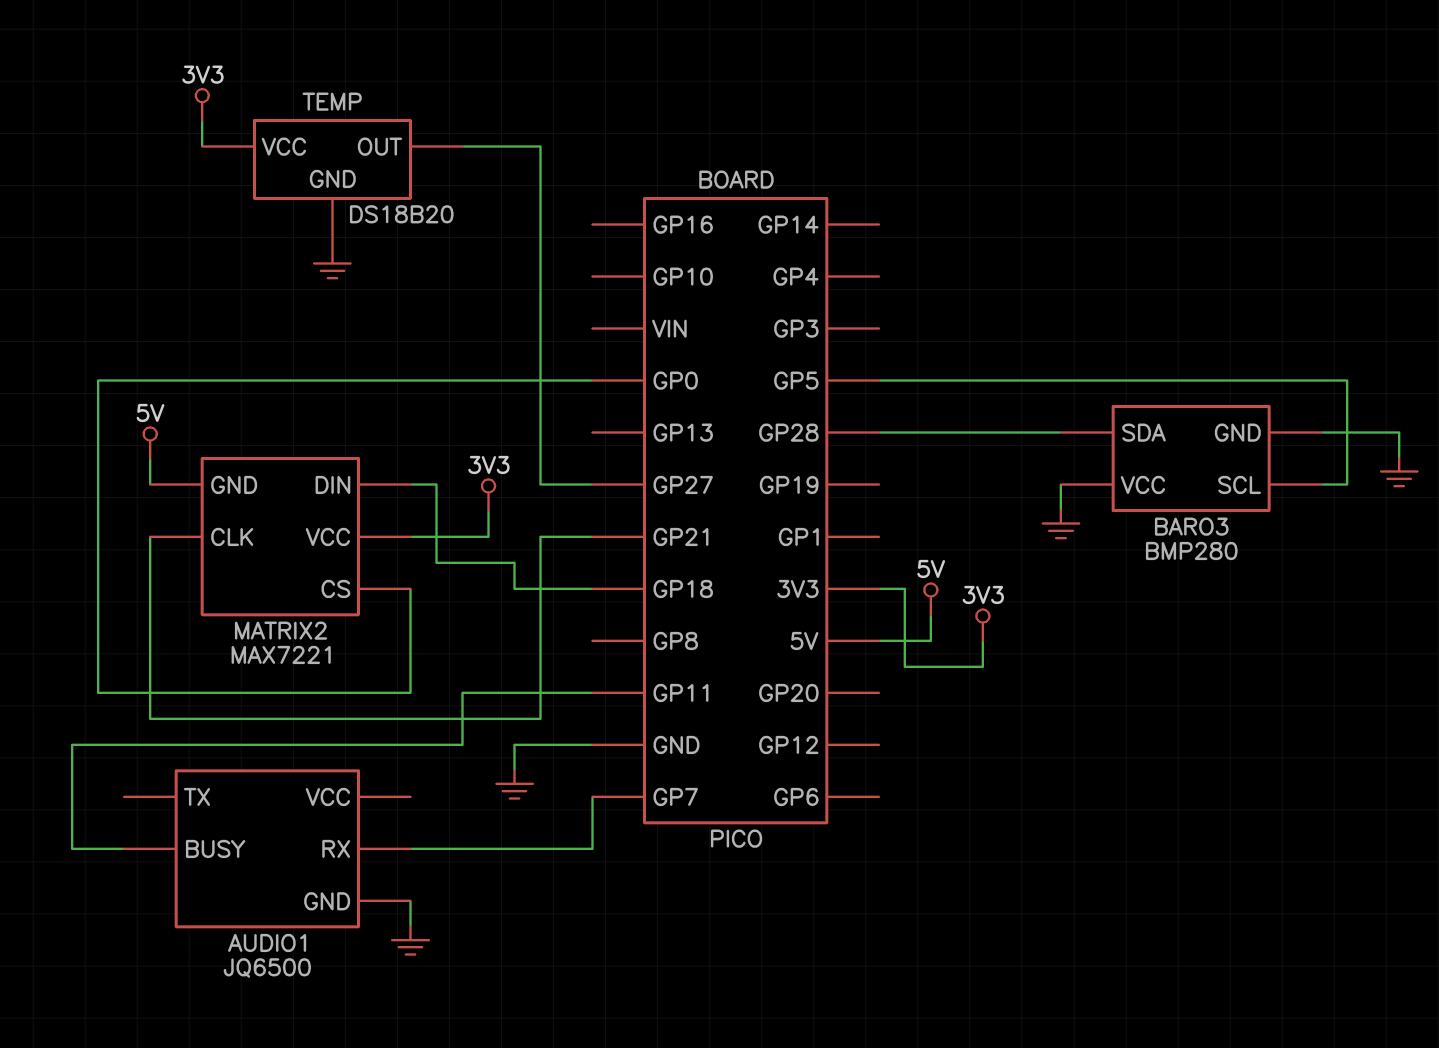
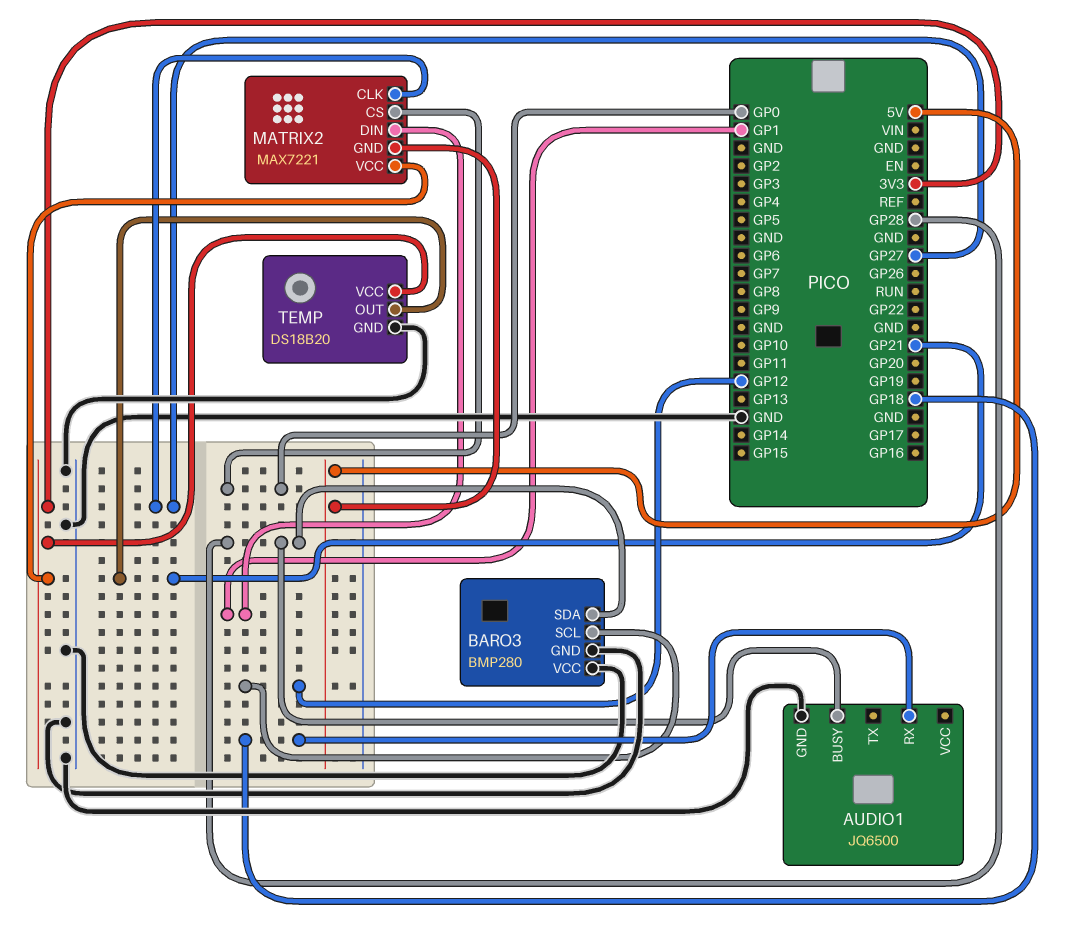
AUDIO1 pin BUSY: GP11 -> GP28
AUDIO1 pin RX: GP7 -> GP18
BARO3 pin SCL: GP5 -> GP12
MATRIX2 pin CLK: GP21 -> GP27
MATRIX2 pin DIN: GP18 -> GP1
TEMP pin OUT: GP27 -> GP21

